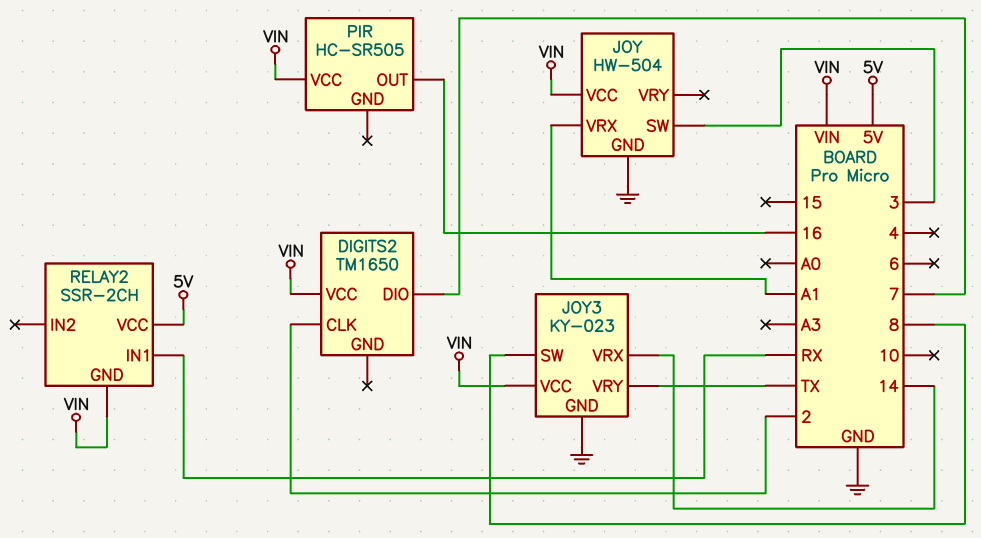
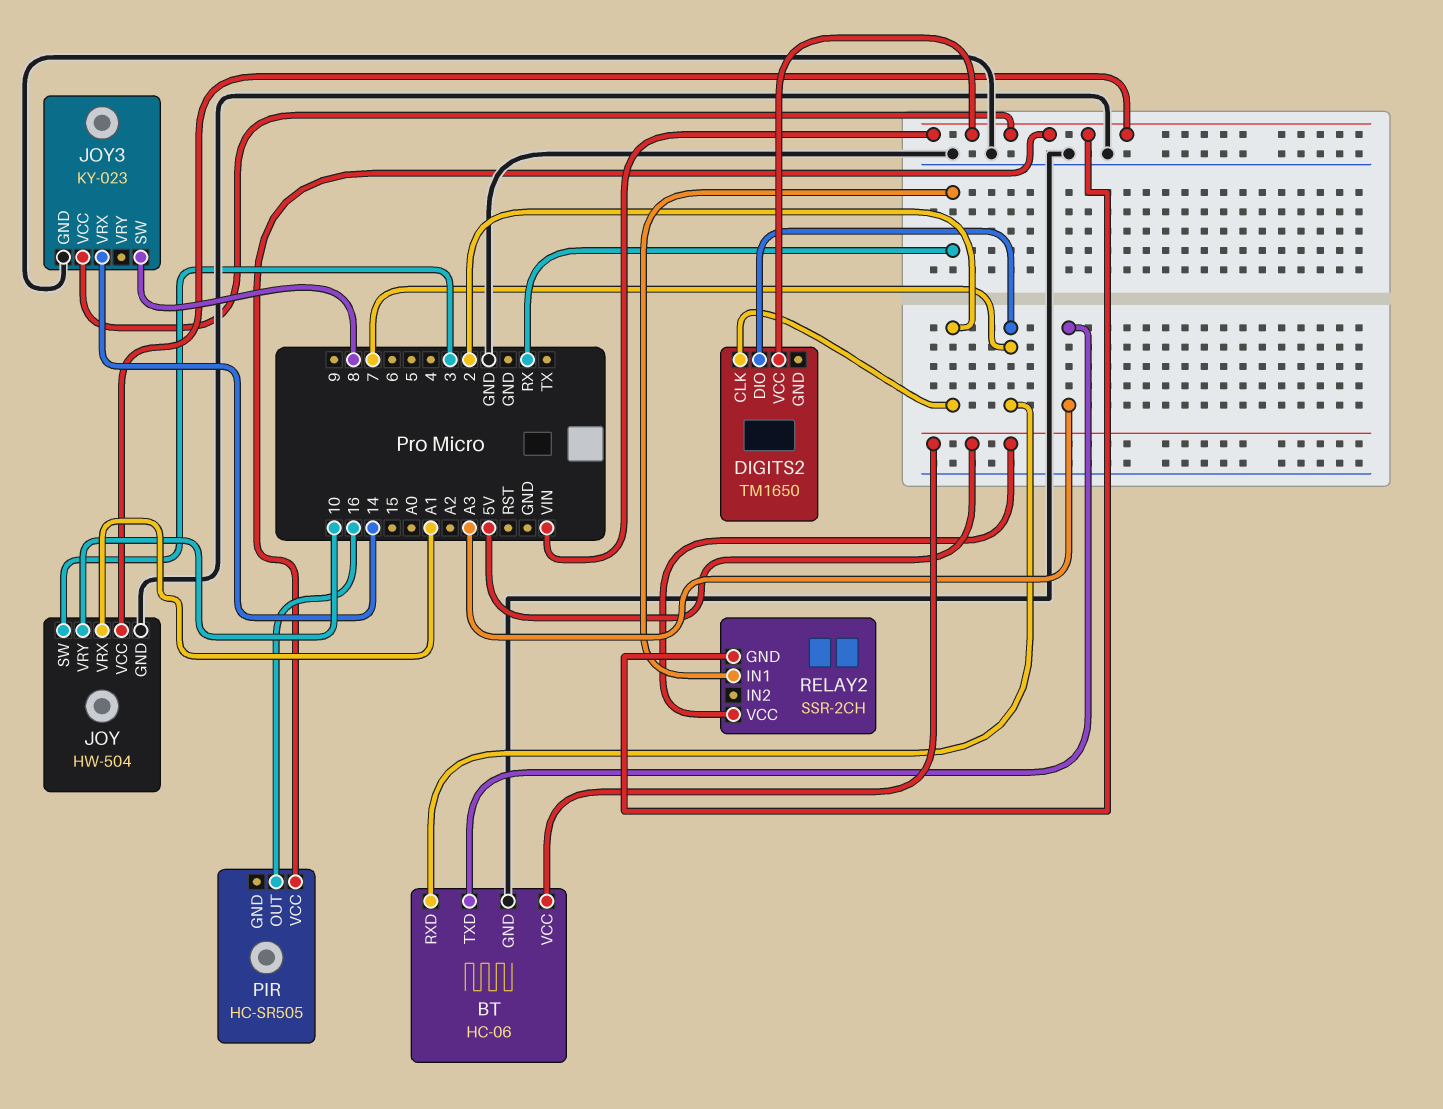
BT: none -> HC-06
BT pin GND: none -> GND
BT pin RXD: none -> 7
BT pin TXD: none -> A3
BT pin VCC: none -> 5V
JOY pin VRY: none -> 10
JOY3 pin VRY: TX -> none

